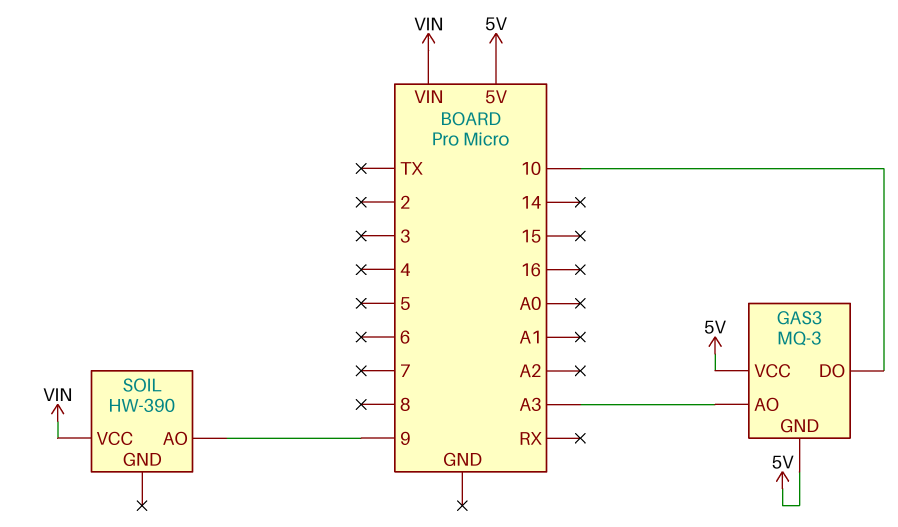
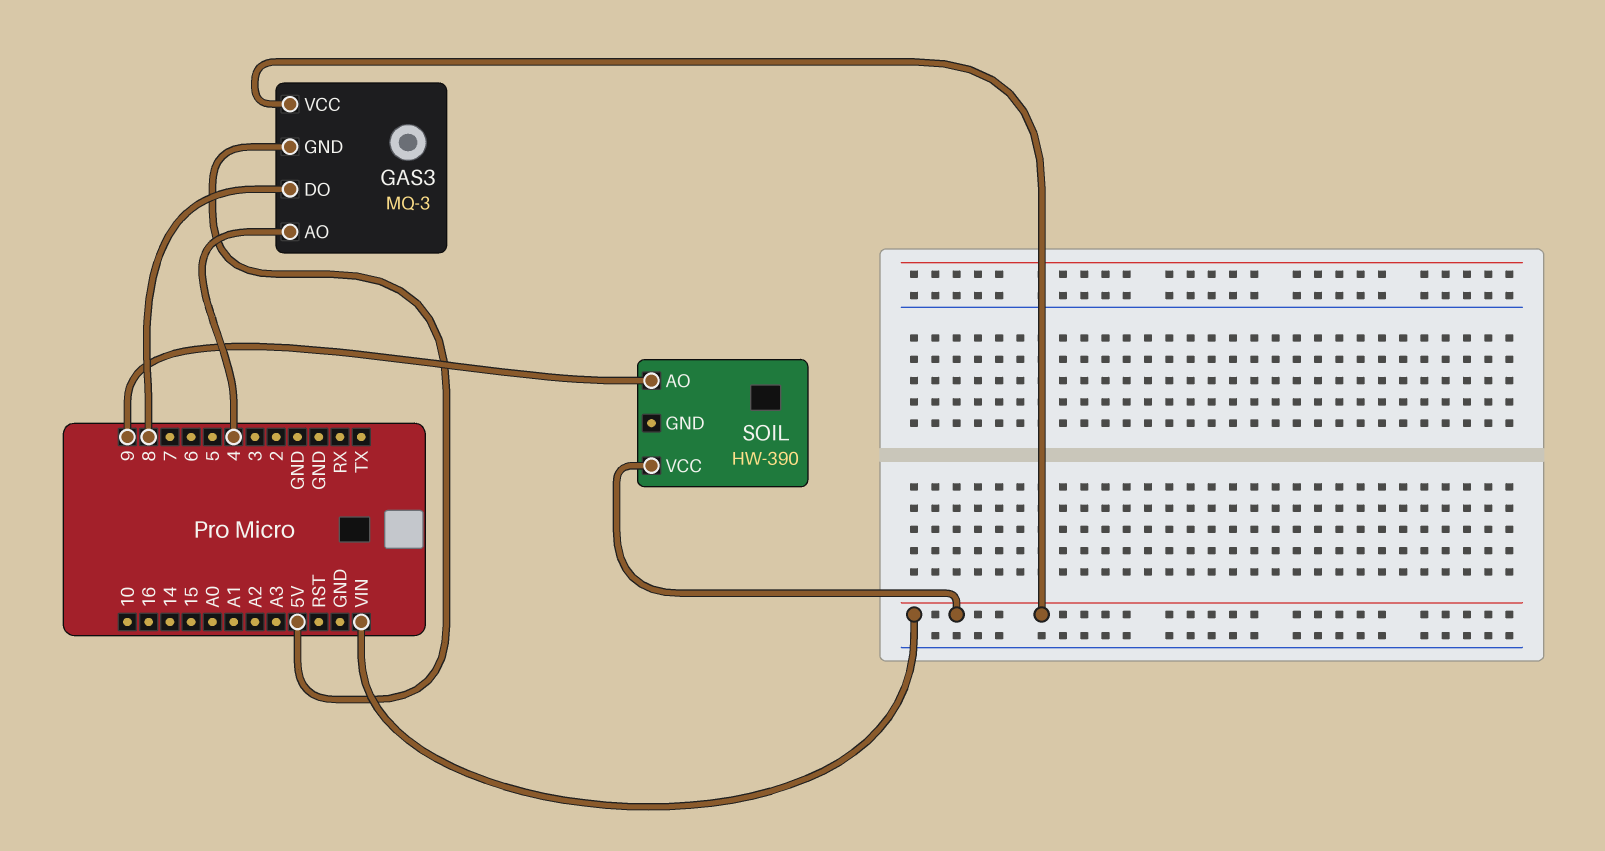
GAS3 pin AO: A3 -> 4
GAS3 pin DO: 10 -> 8
GAS3 pin VCC: 5V -> VIN

